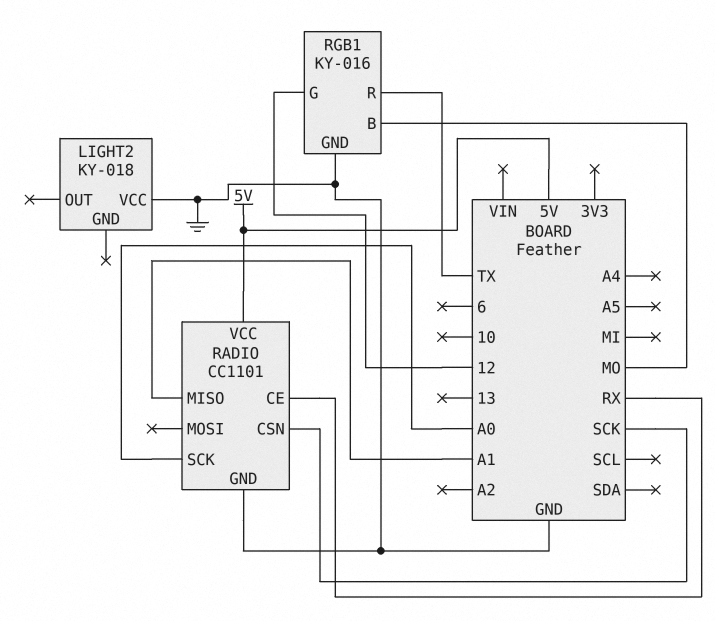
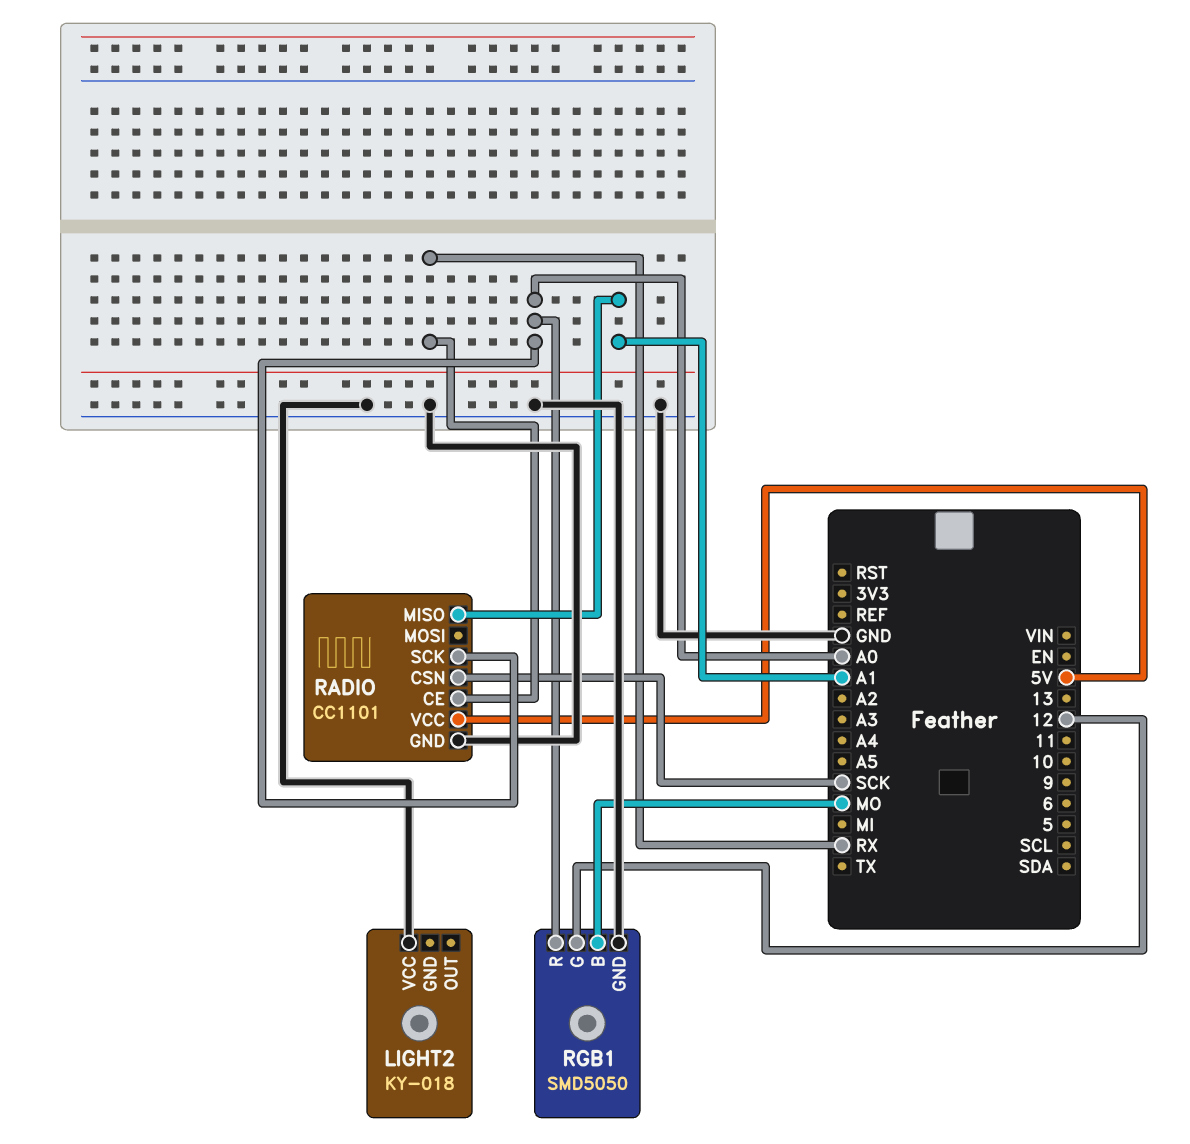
RGB1: KY-016 -> SMD5050
RGB1 pin R: TX -> A0

